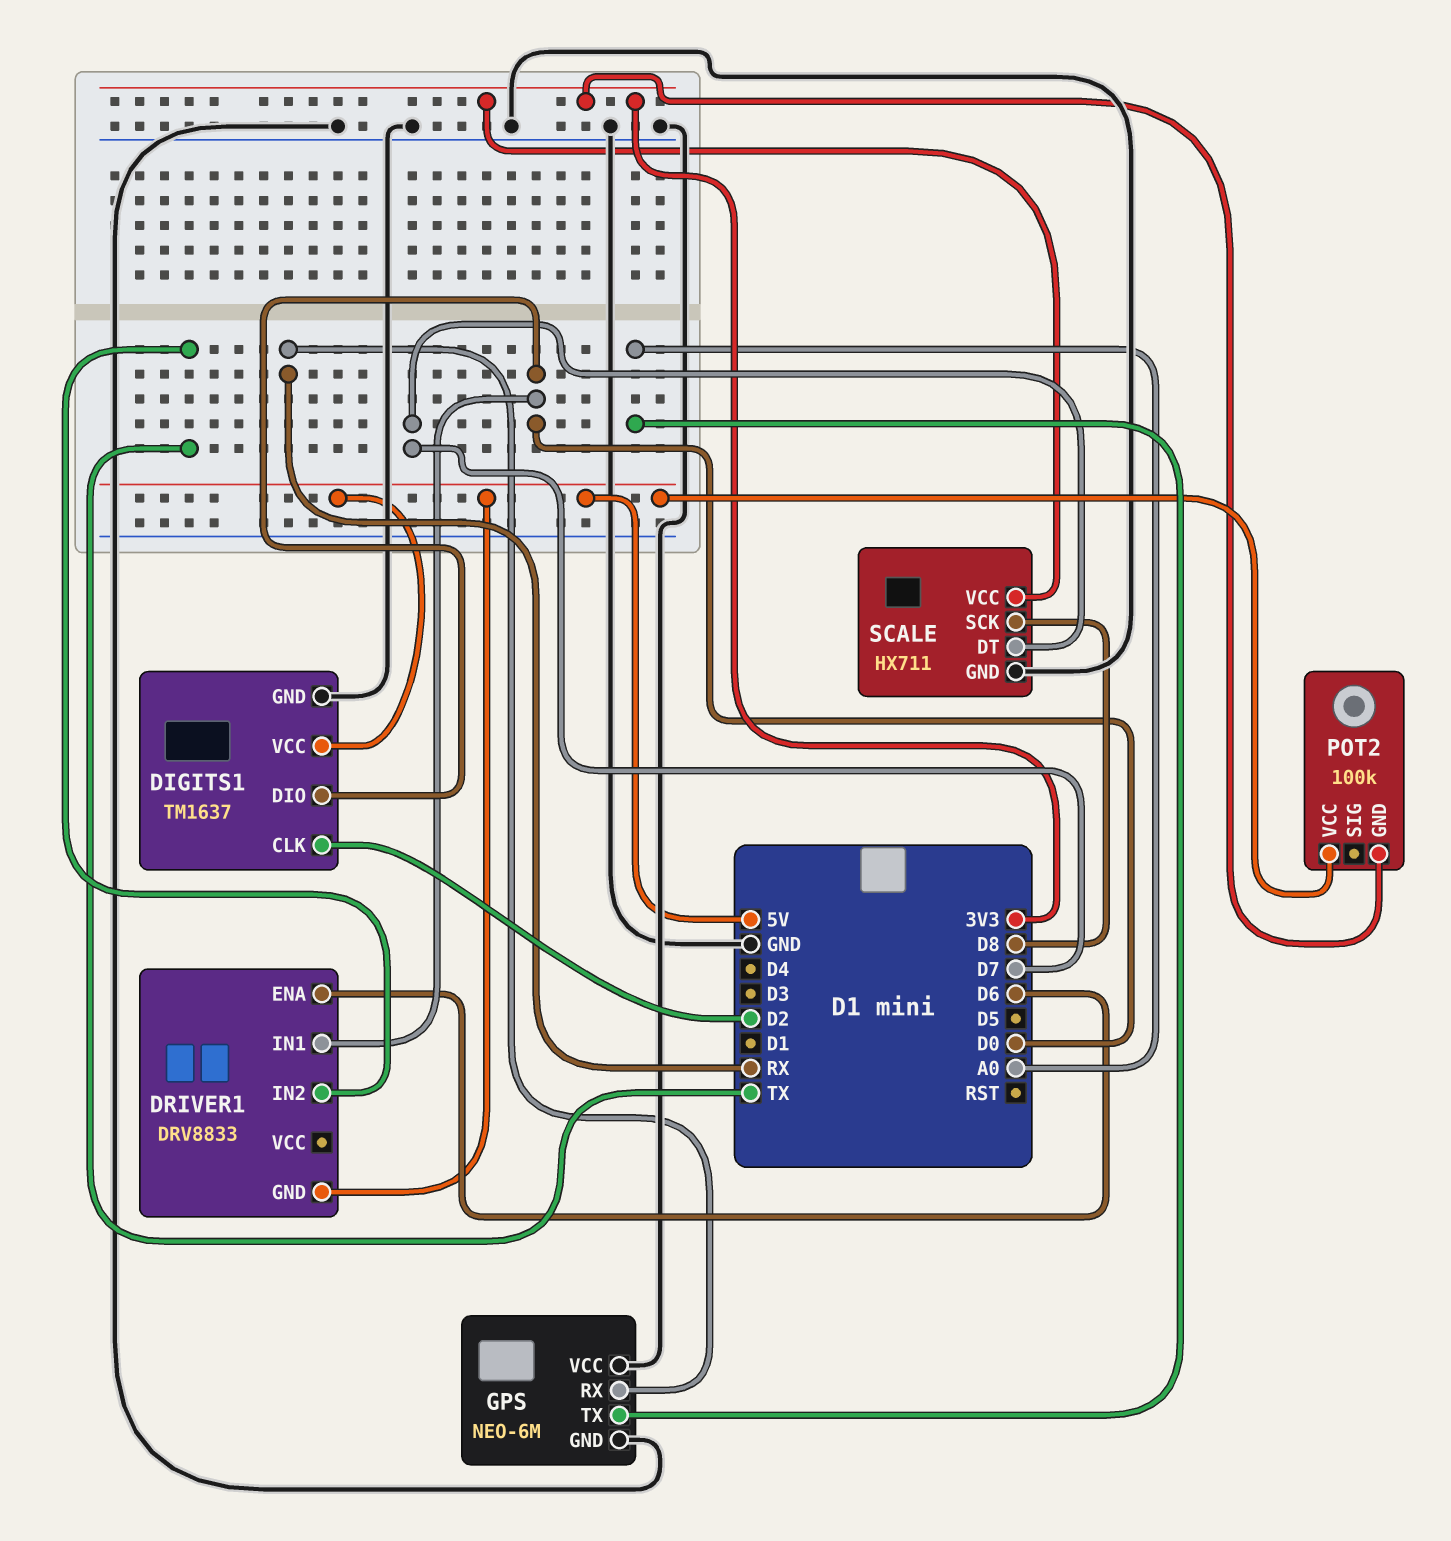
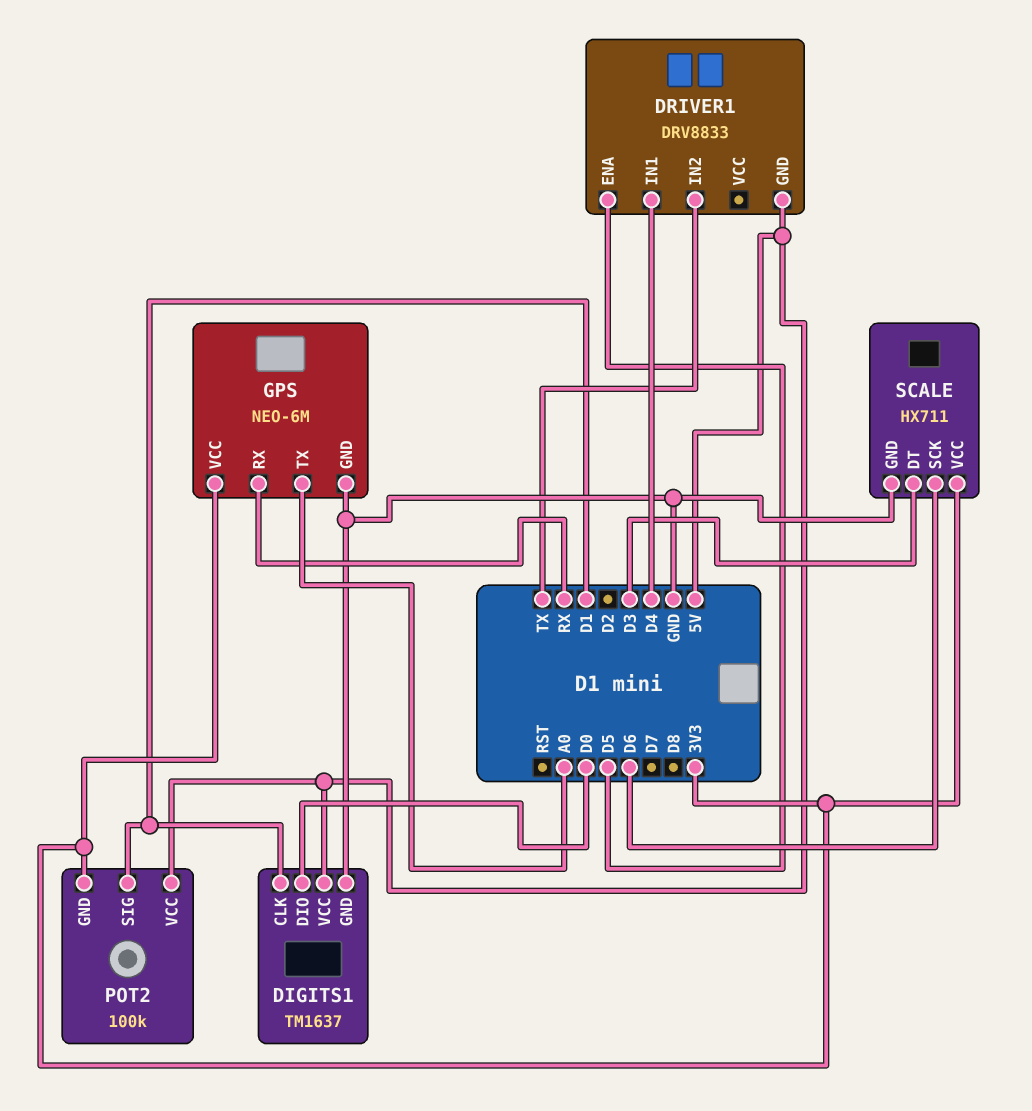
DIGITS1 pin CLK: D2 -> D1
DRIVER1 pin ENA: D6 -> D5
DRIVER1 pin IN1: D0 -> D4
GPS pin VCC: GND -> 3V3
POT2 pin SIG: none -> D1
SCALE pin DT: D7 -> D3
SCALE pin SCK: D8 -> D6

